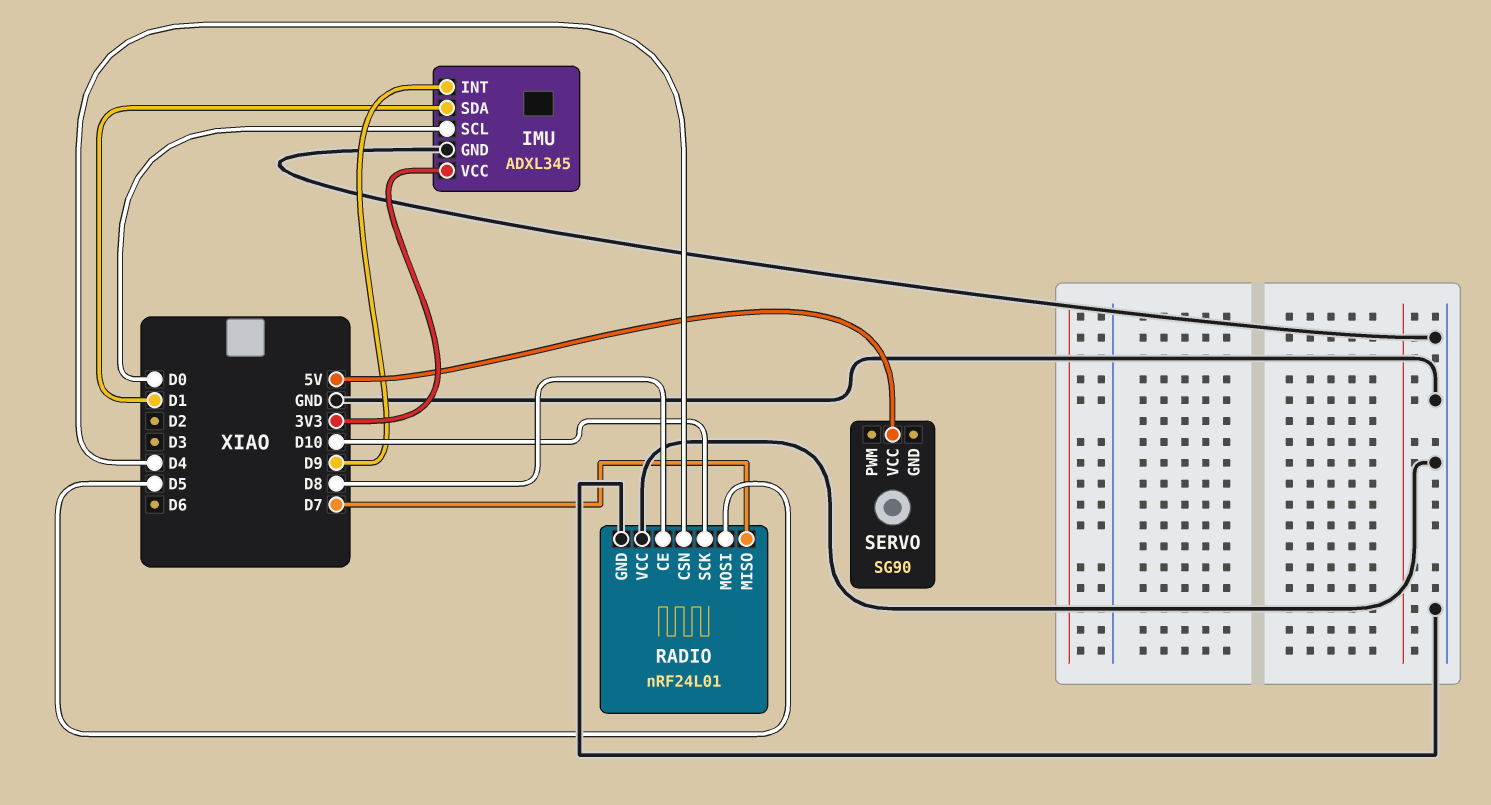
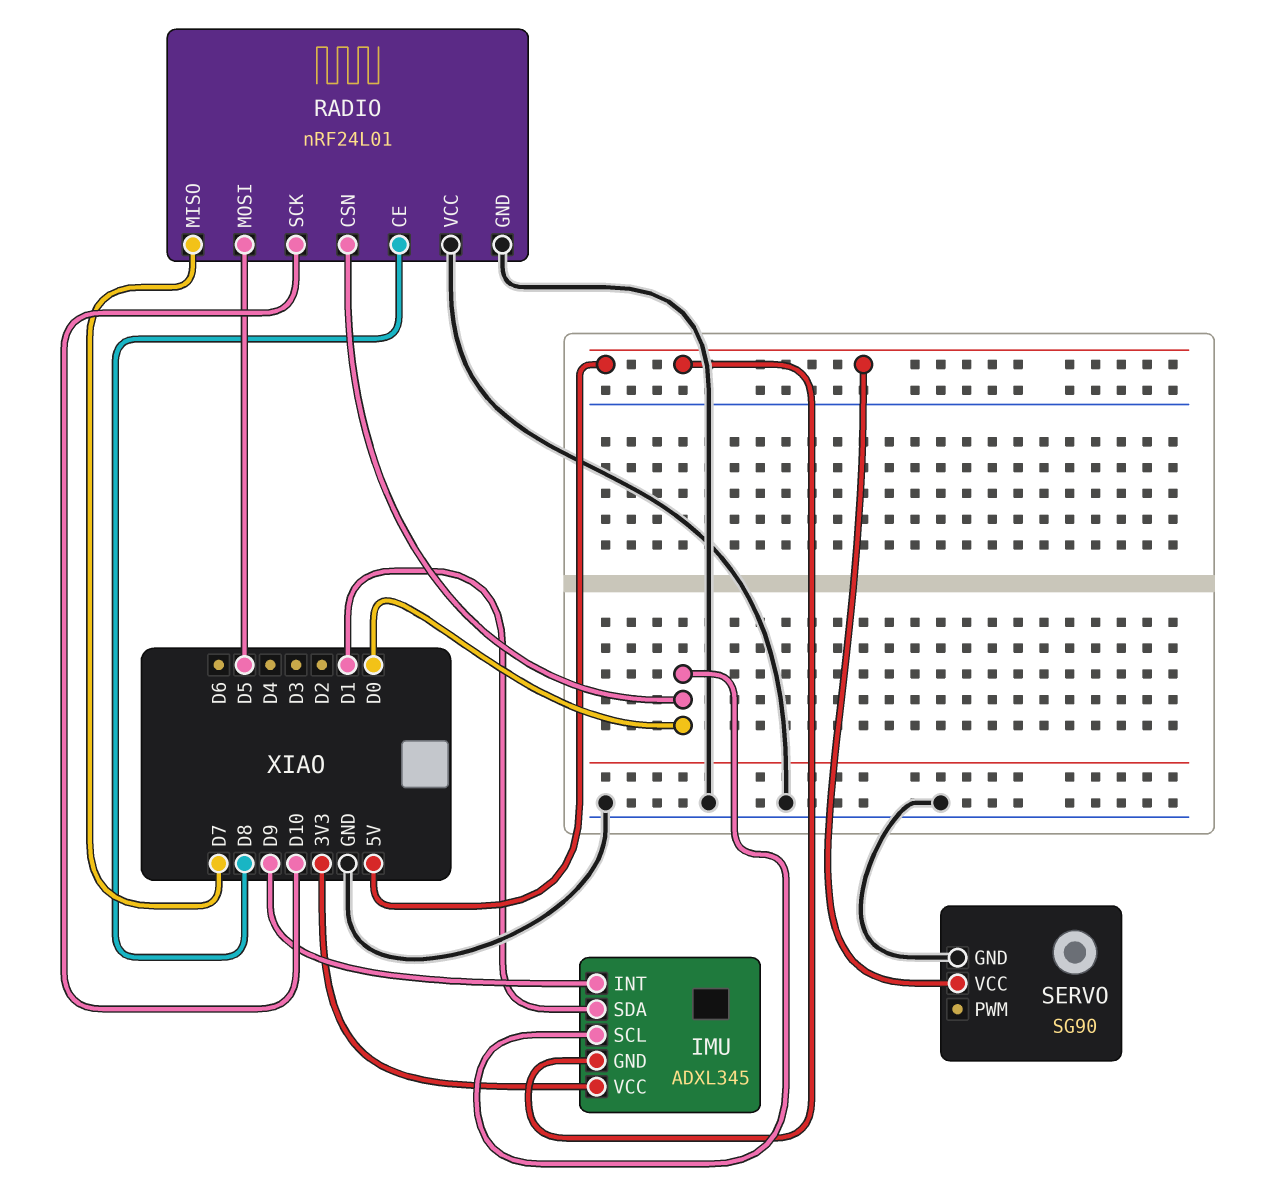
IMU pin GND: GND -> 5V
RADIO pin CSN: D4 -> D0
SERVO pin GND: none -> GND

